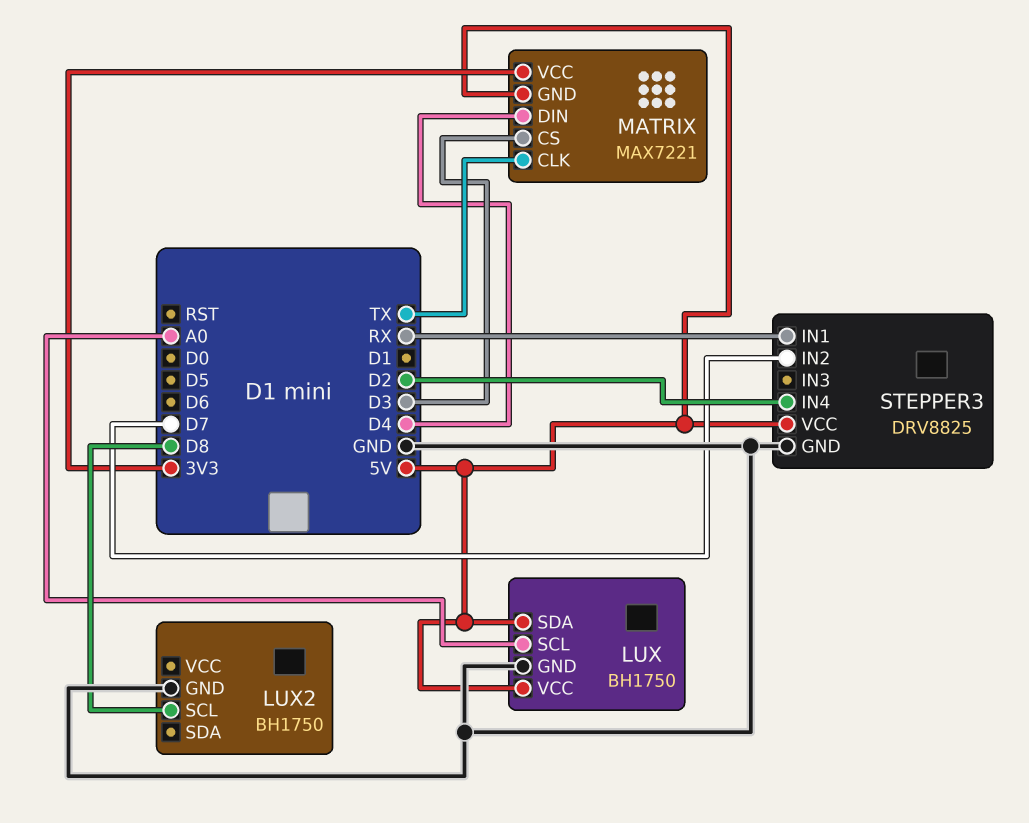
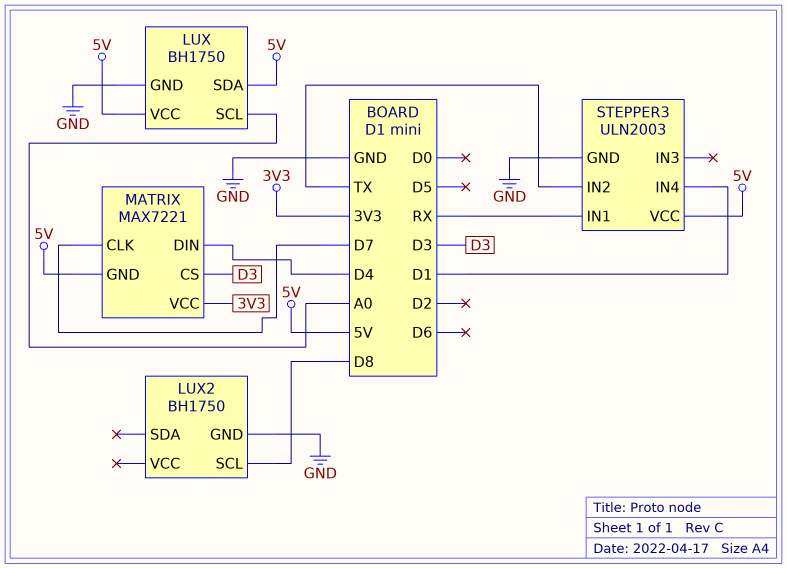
MATRIX pin CLK: TX -> D7
STEPPER3: DRV8825 -> ULN2003
STEPPER3 pin IN2: D7 -> TX
STEPPER3 pin IN4: D2 -> D1

